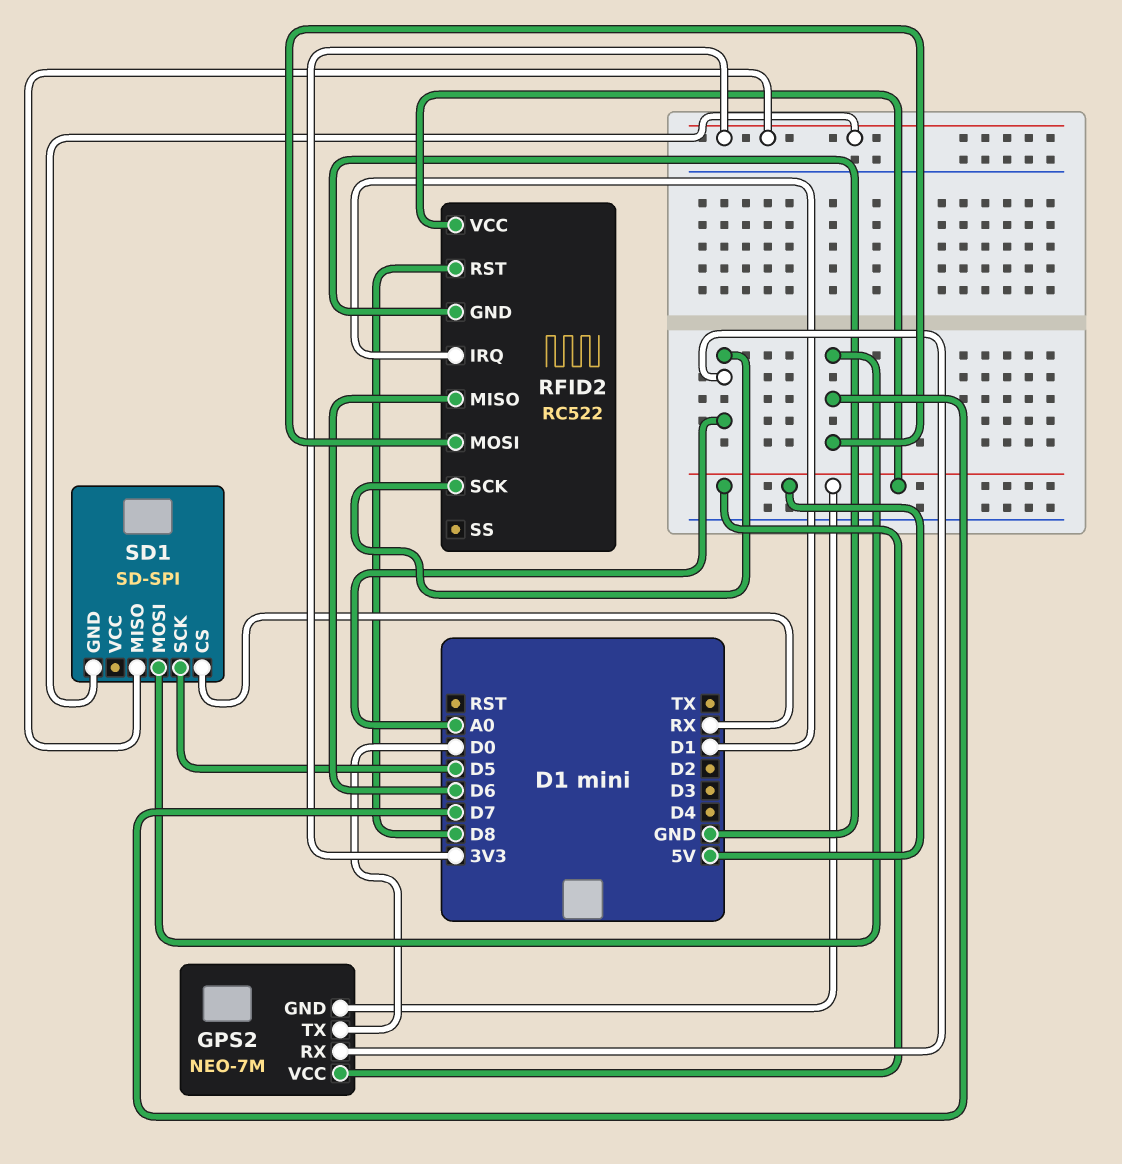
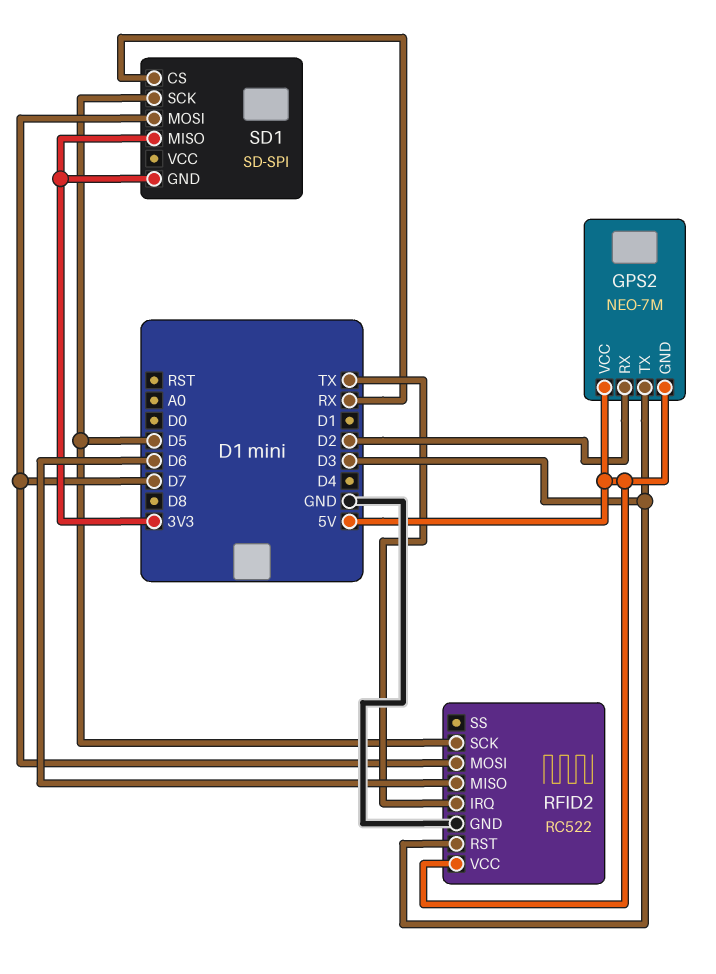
GPS2 pin RX: A0 -> D2
GPS2 pin TX: D0 -> D3
RFID2 pin IRQ: D1 -> TX
RFID2 pin RST: D8 -> D3
RFID2 pin SCK: A0 -> D5

